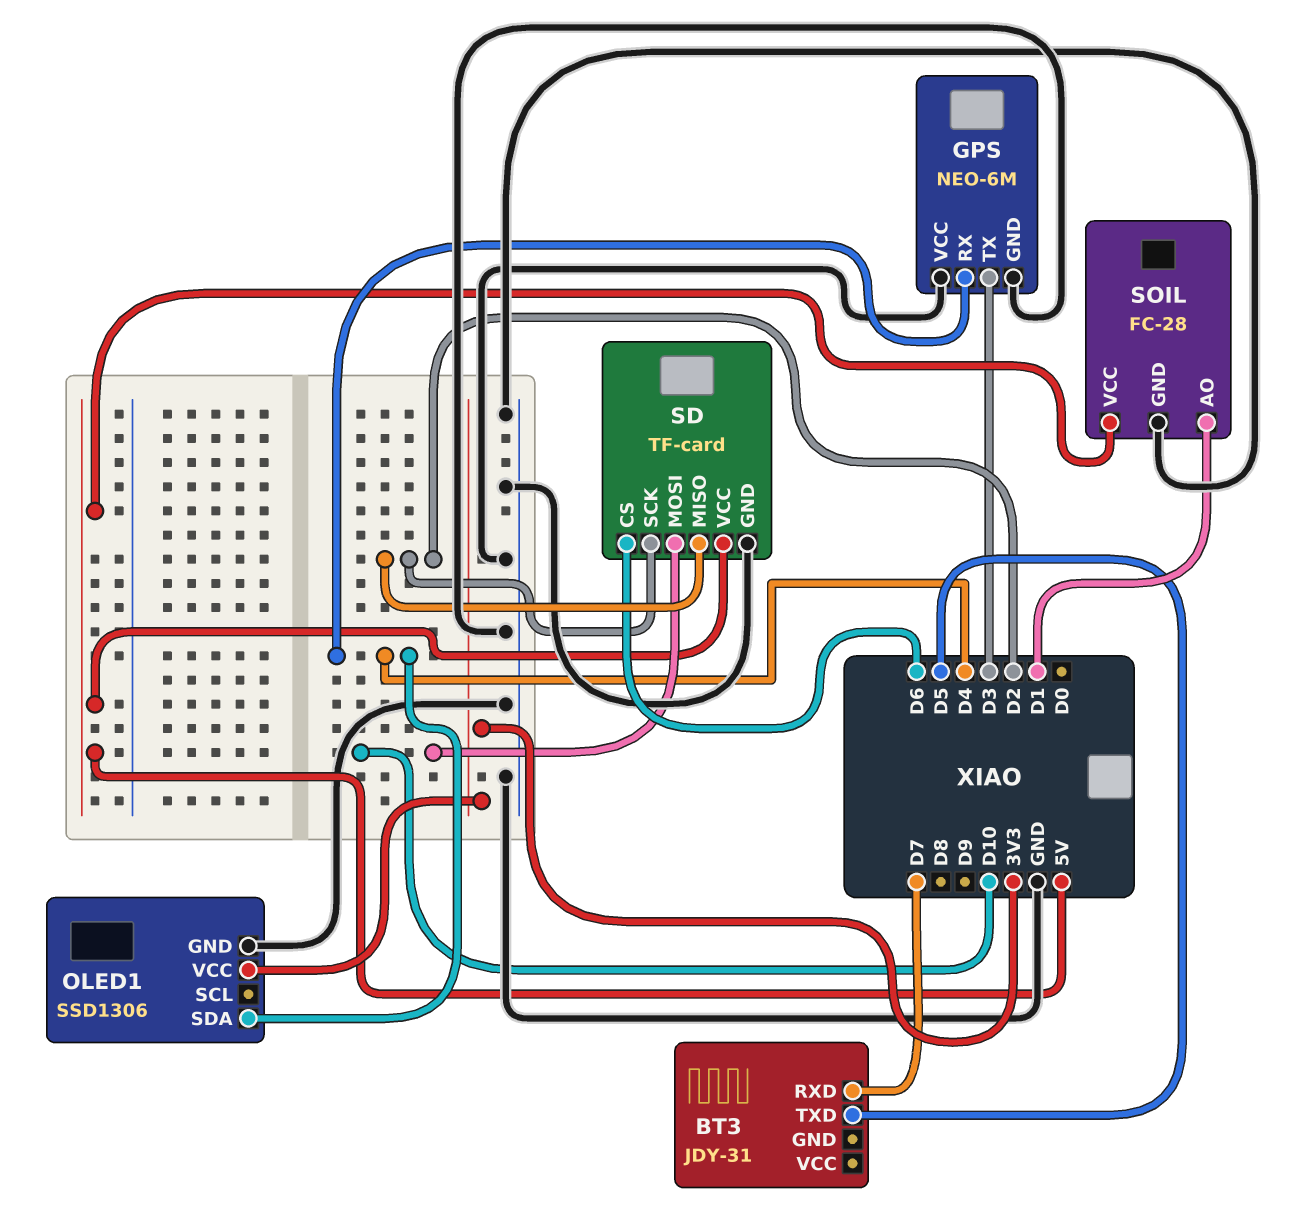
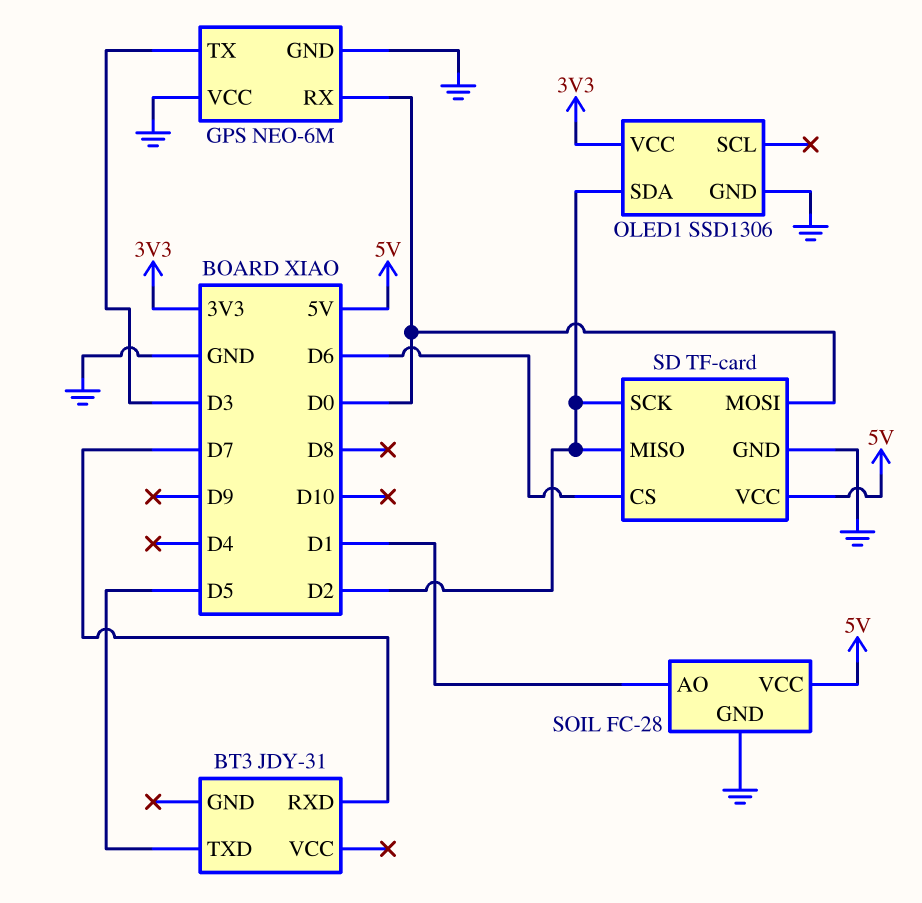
GPS pin RX: D4 -> D0
OLED1 pin SDA: D4 -> D2
SD pin MOSI: D10 -> D0

